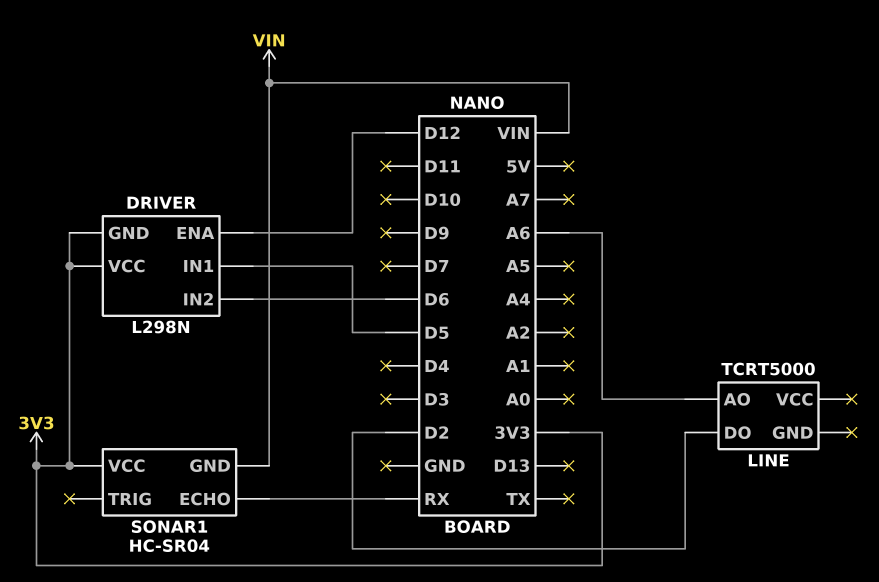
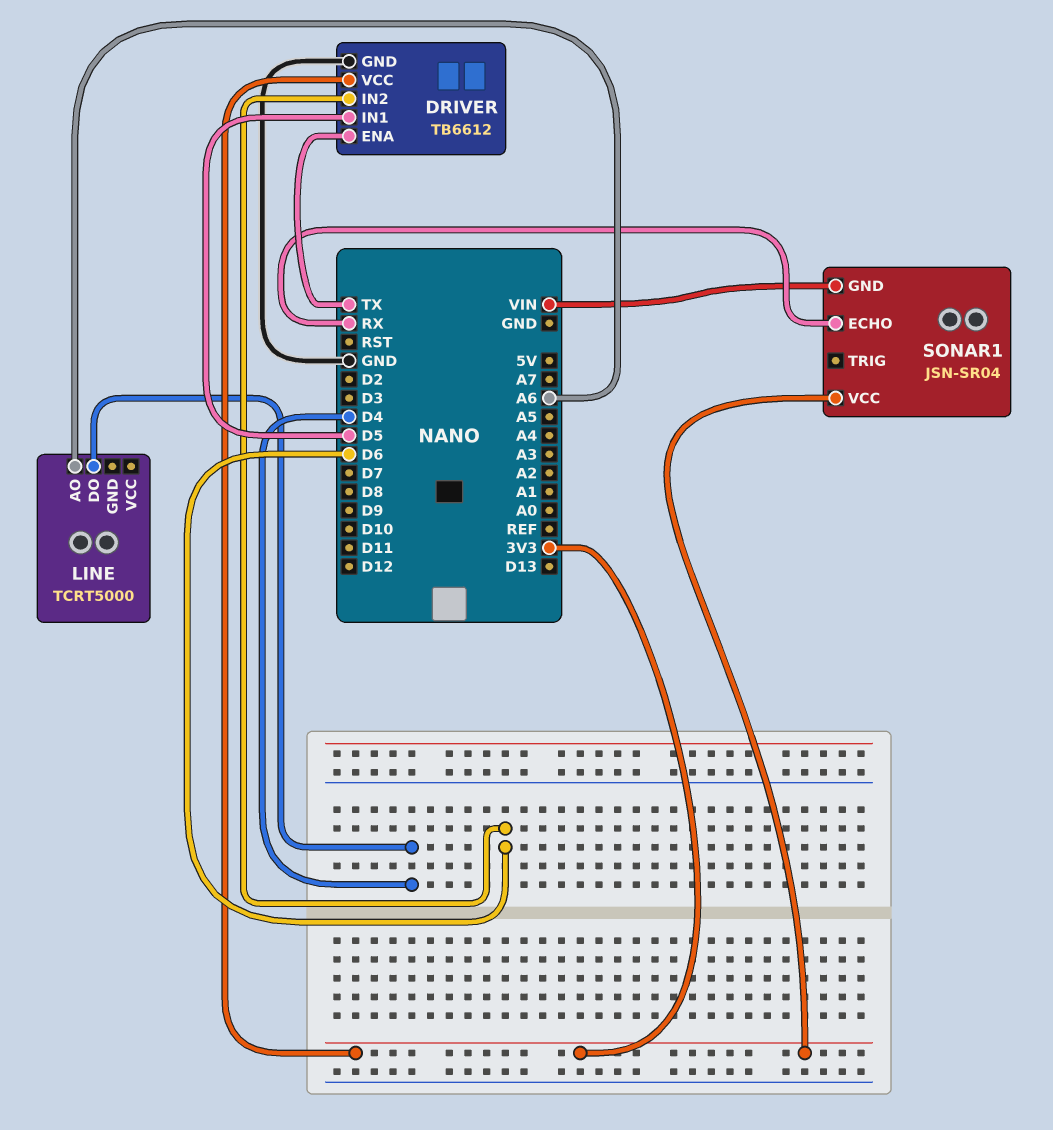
DRIVER: L298N -> TB6612
DRIVER pin ENA: D12 -> TX
DRIVER pin GND: 3V3 -> GND
LINE pin DO: D2 -> D4
SONAR1: HC-SR04 -> JSN-SR04

